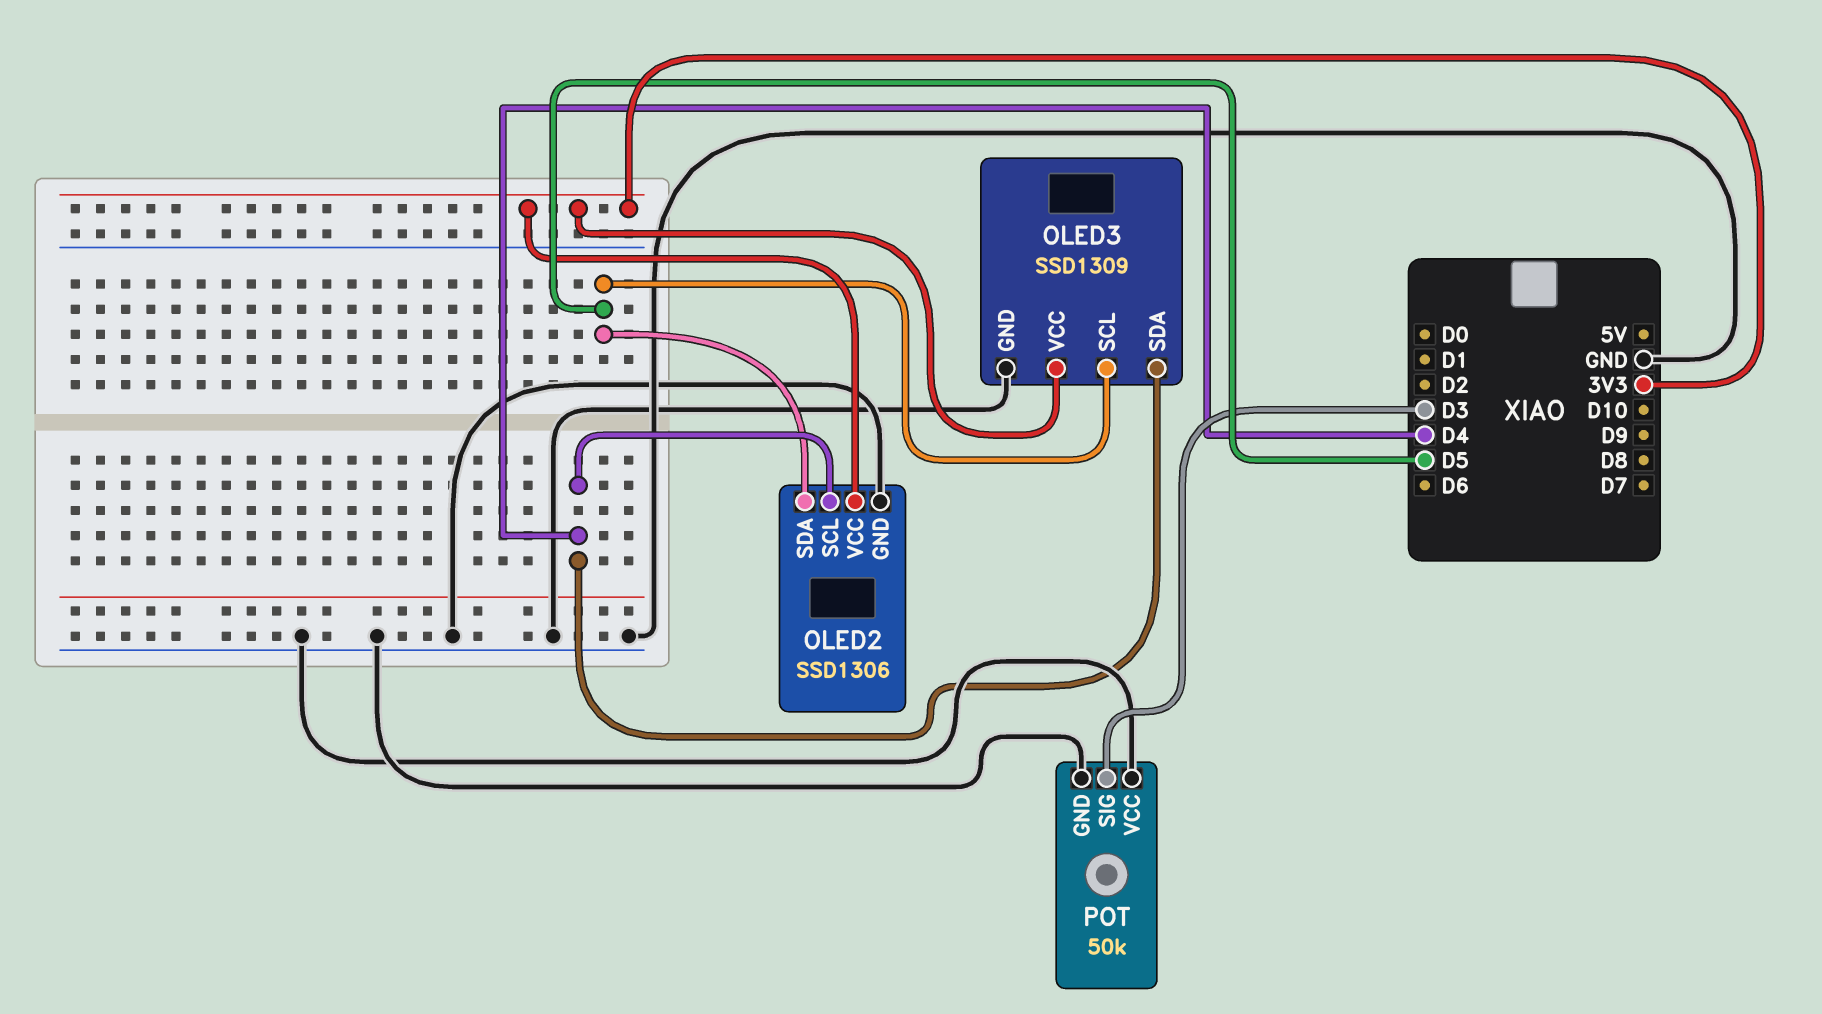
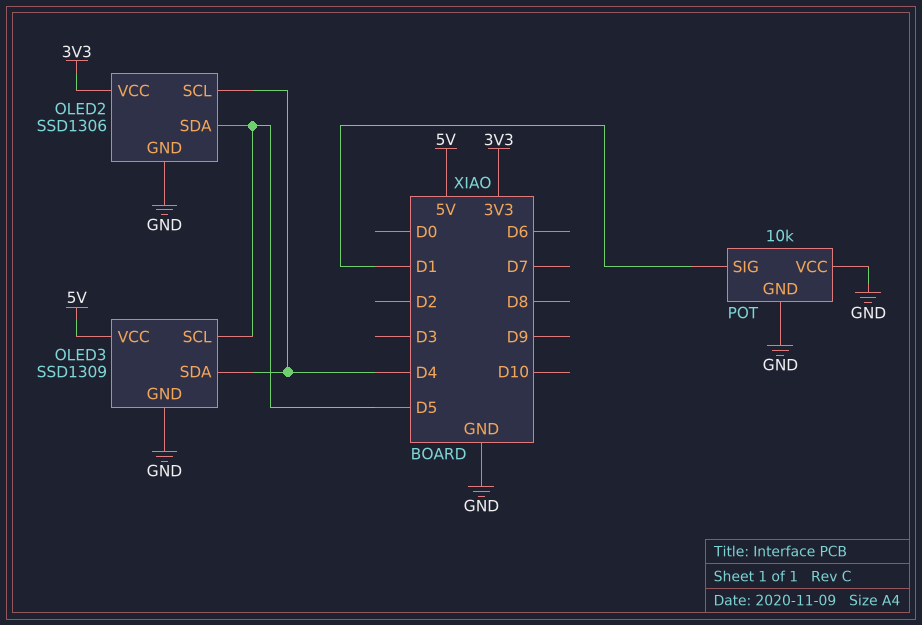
OLED3 pin VCC: 3V3 -> 5V
POT: 50k -> 10k
POT pin SIG: D3 -> D1

